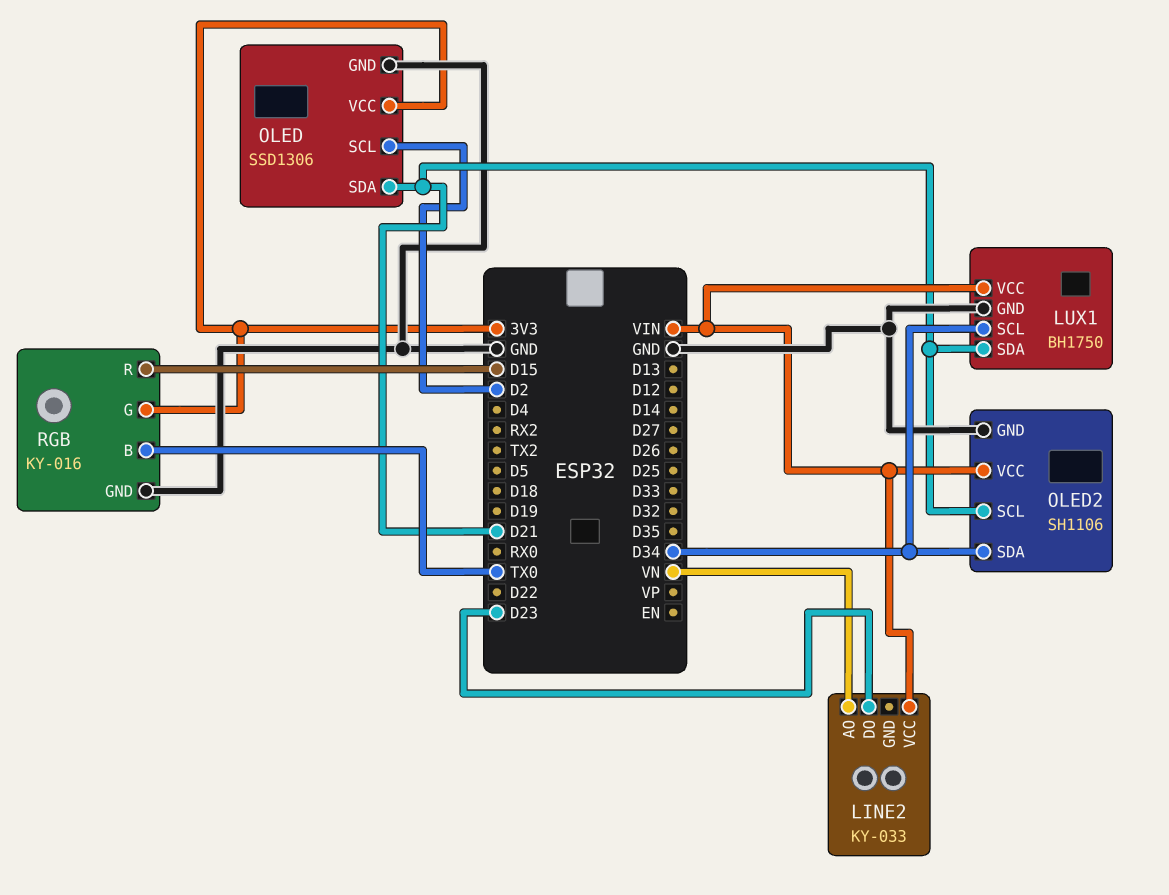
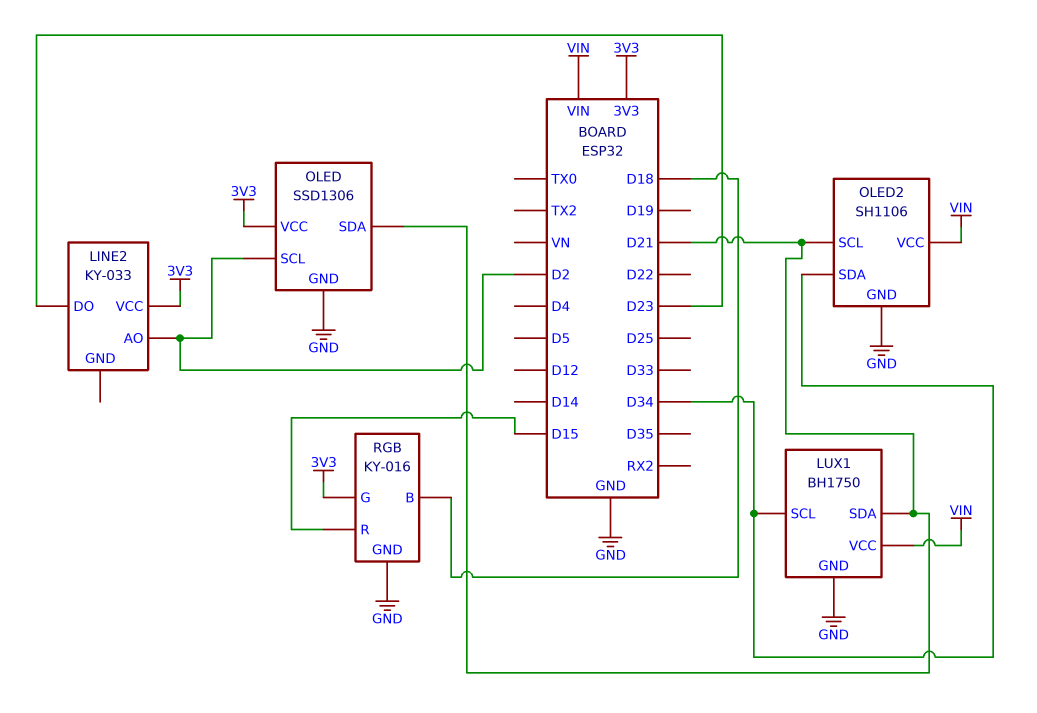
LINE2 pin AO: VN -> D2
LINE2 pin VCC: VIN -> 3V3
RGB pin B: TX0 -> D18

